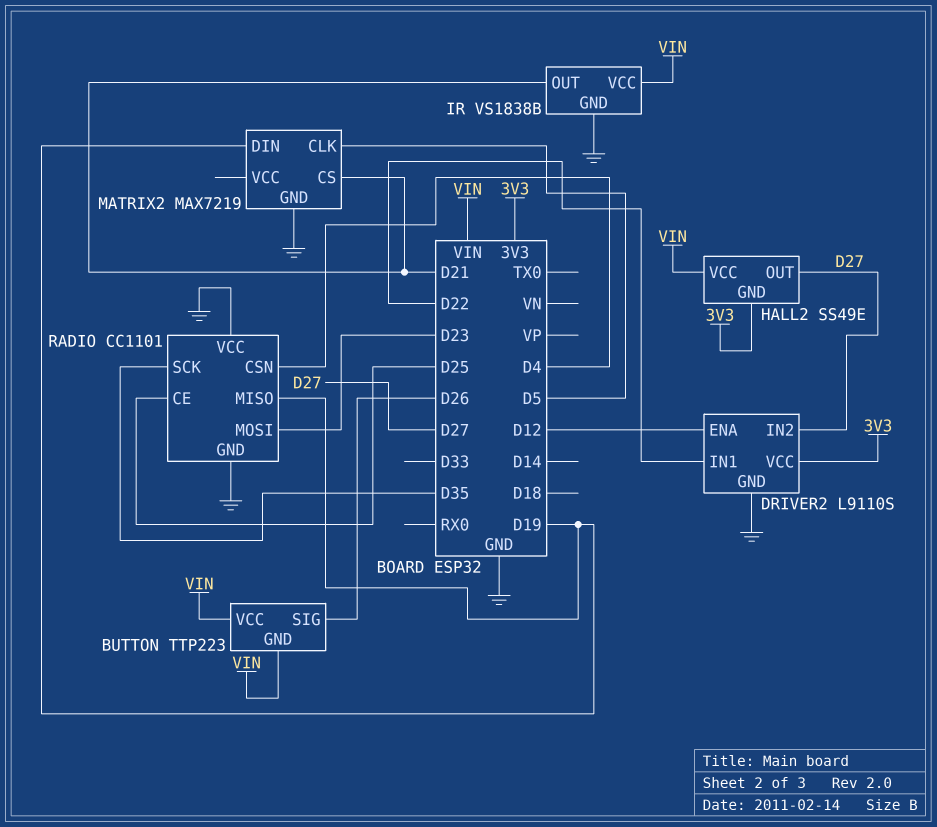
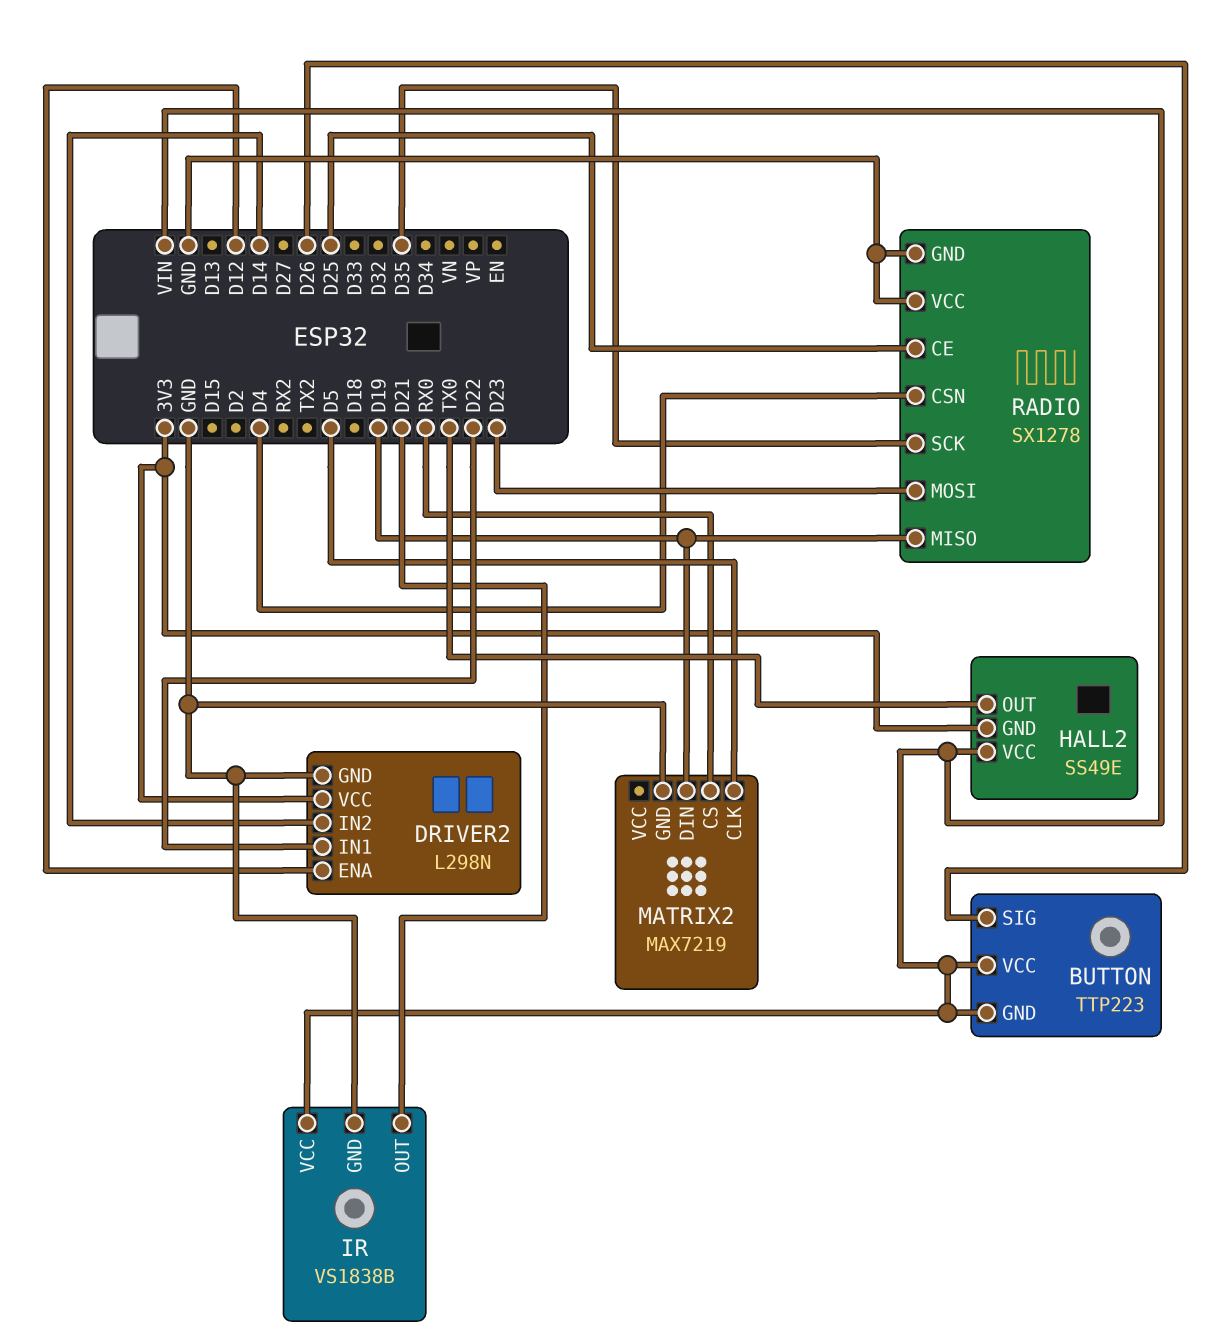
DRIVER2: L9110S -> L298N
DRIVER2 pin IN2: D27 -> D14
HALL2 pin OUT: D27 -> TX0
MATRIX2 pin CS: D21 -> RX0
RADIO: CC1101 -> SX1278

